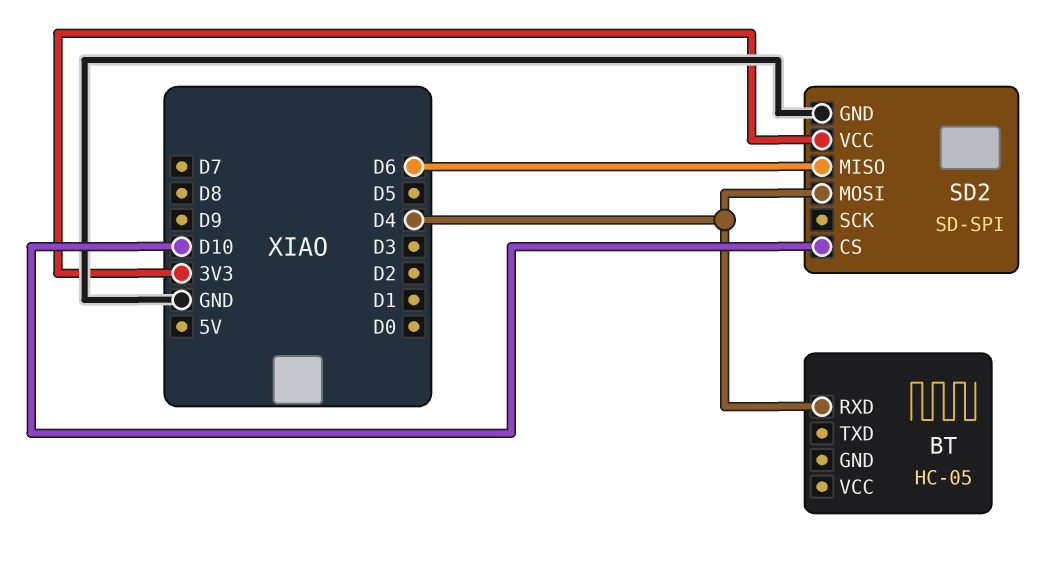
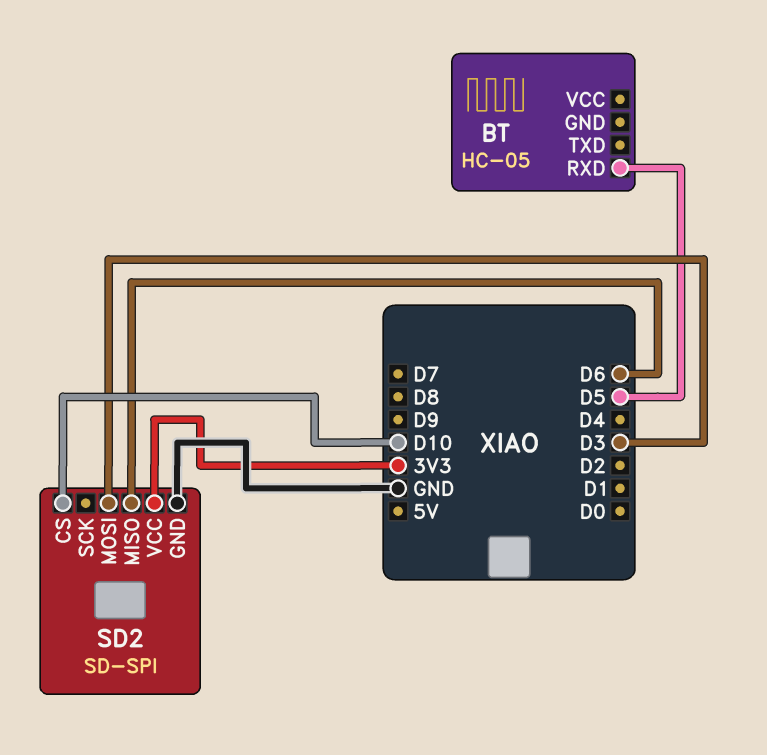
BT pin RXD: D4 -> D5
SD2 pin MOSI: D4 -> D3

